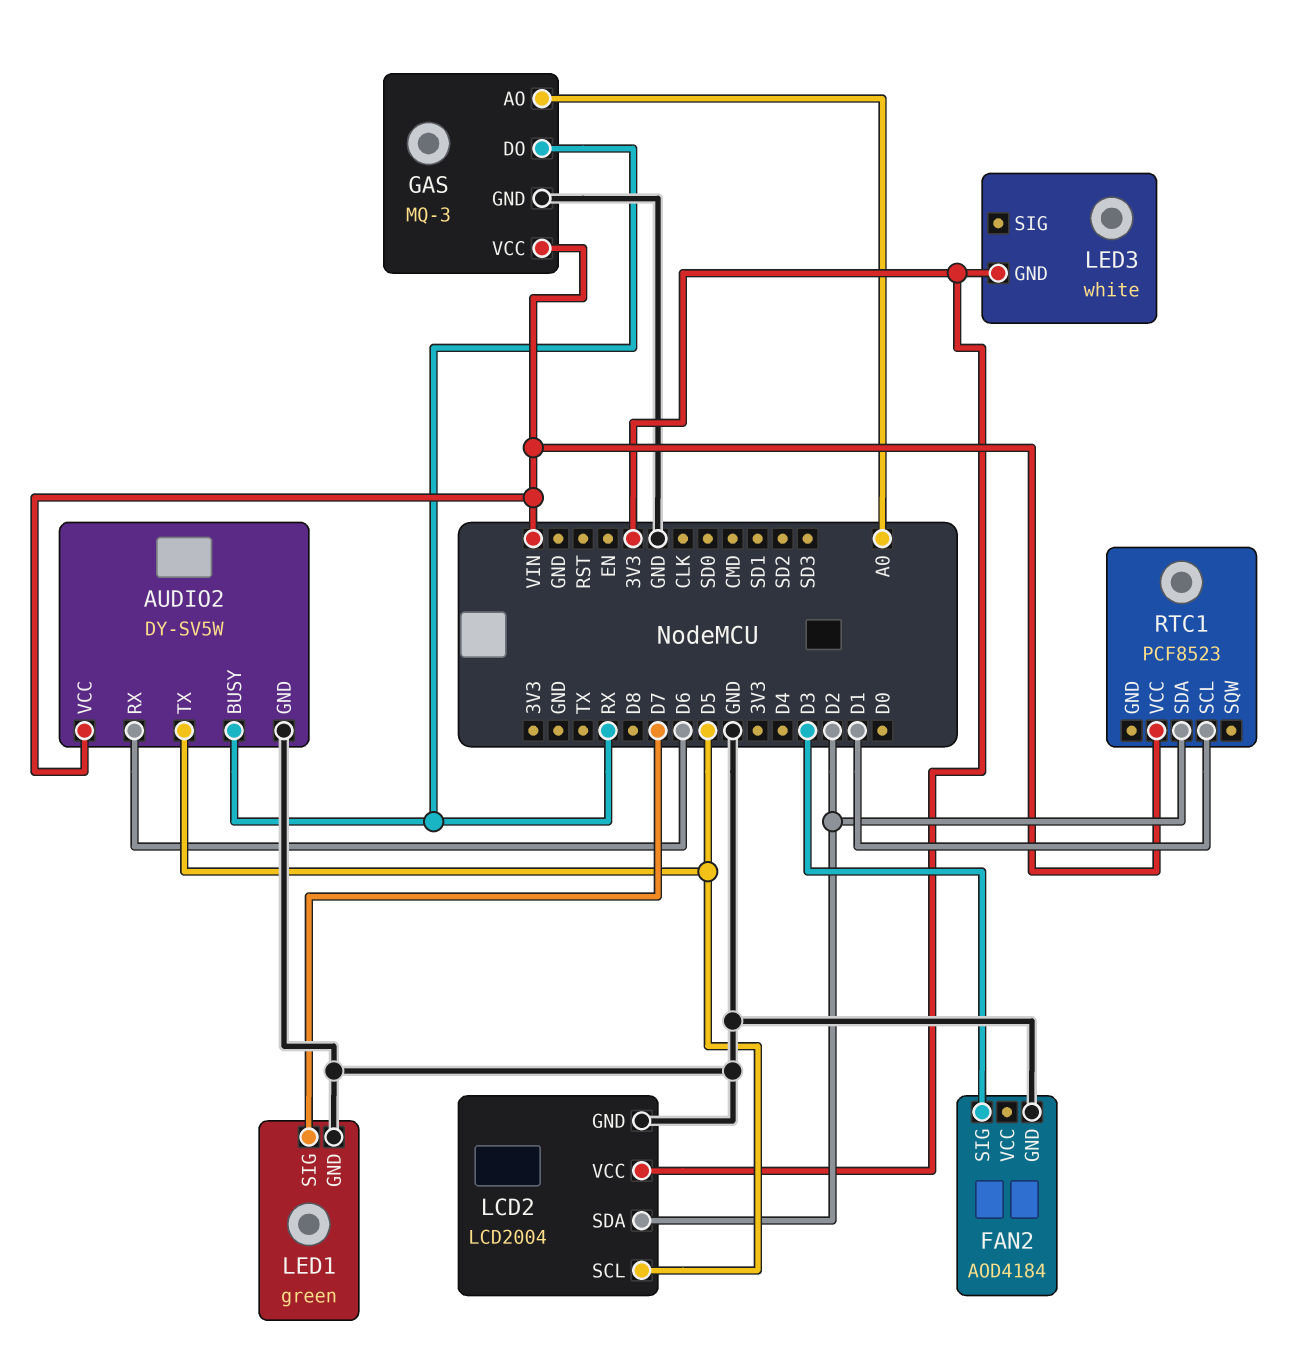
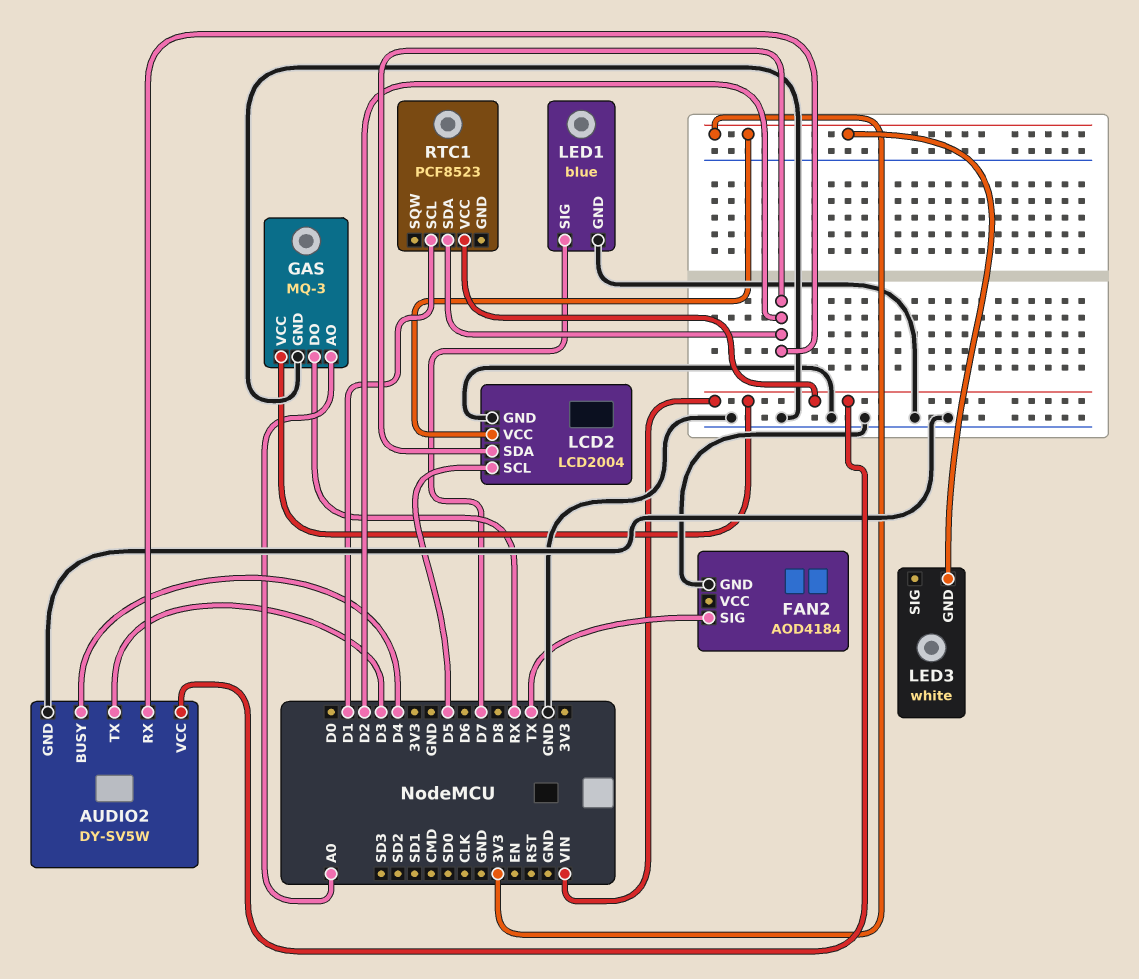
AUDIO2 pin BUSY: RX -> D4
AUDIO2 pin RX: D6 -> D2
AUDIO2 pin TX: D5 -> D3
FAN2 pin SIG: D3 -> TX
LED1: green -> blue

